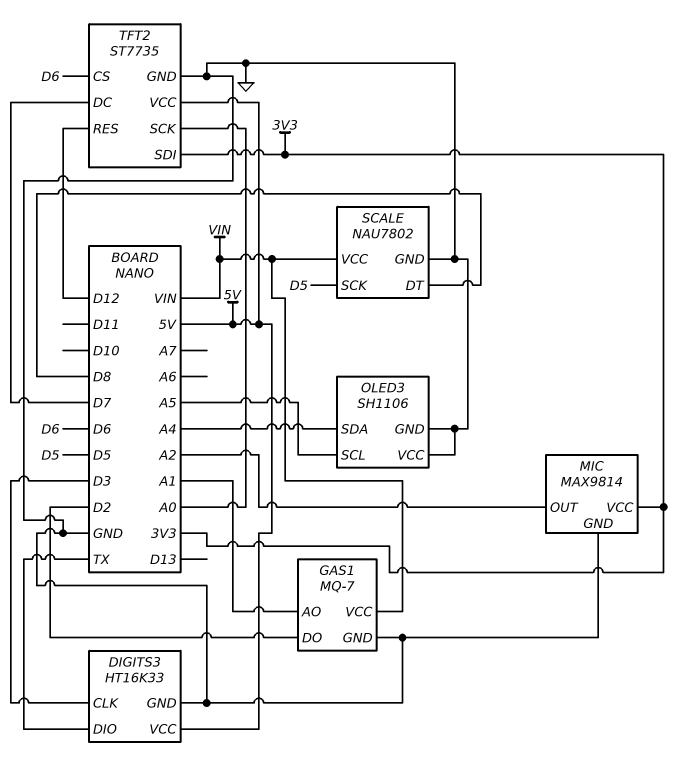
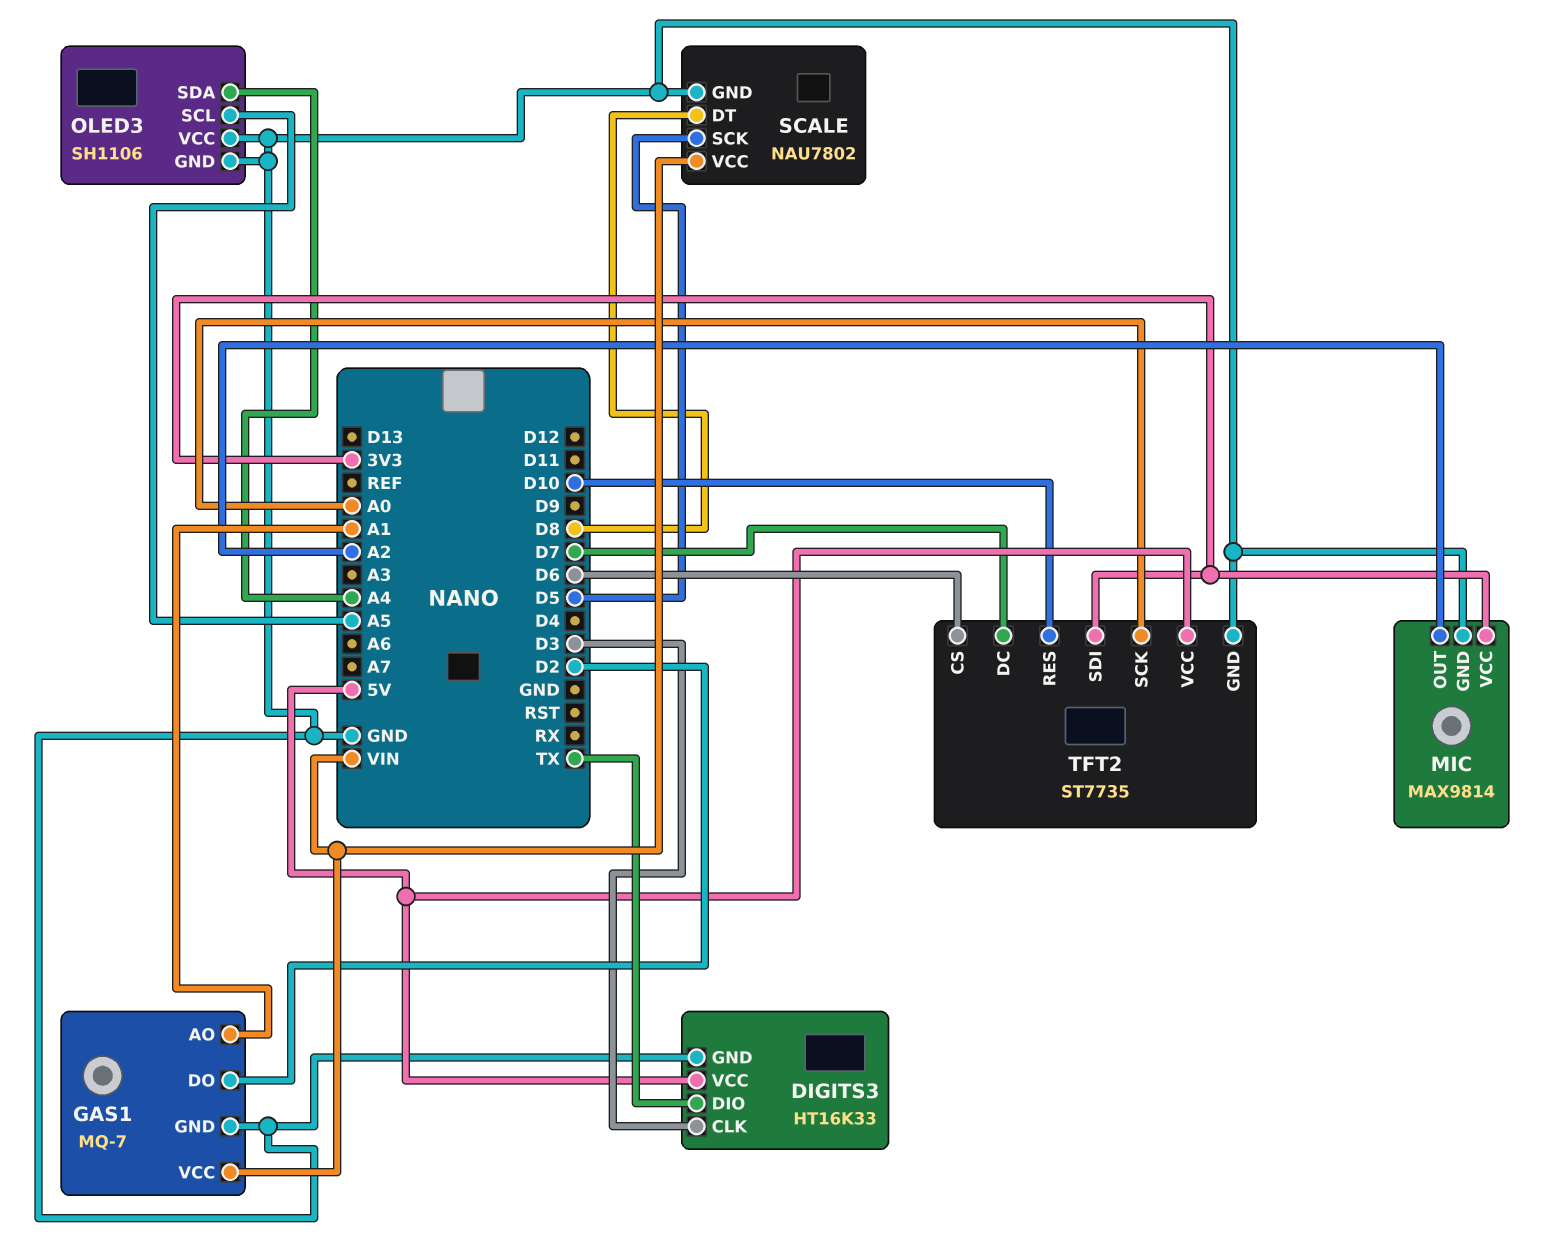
TFT2 pin RES: D12 -> D10

